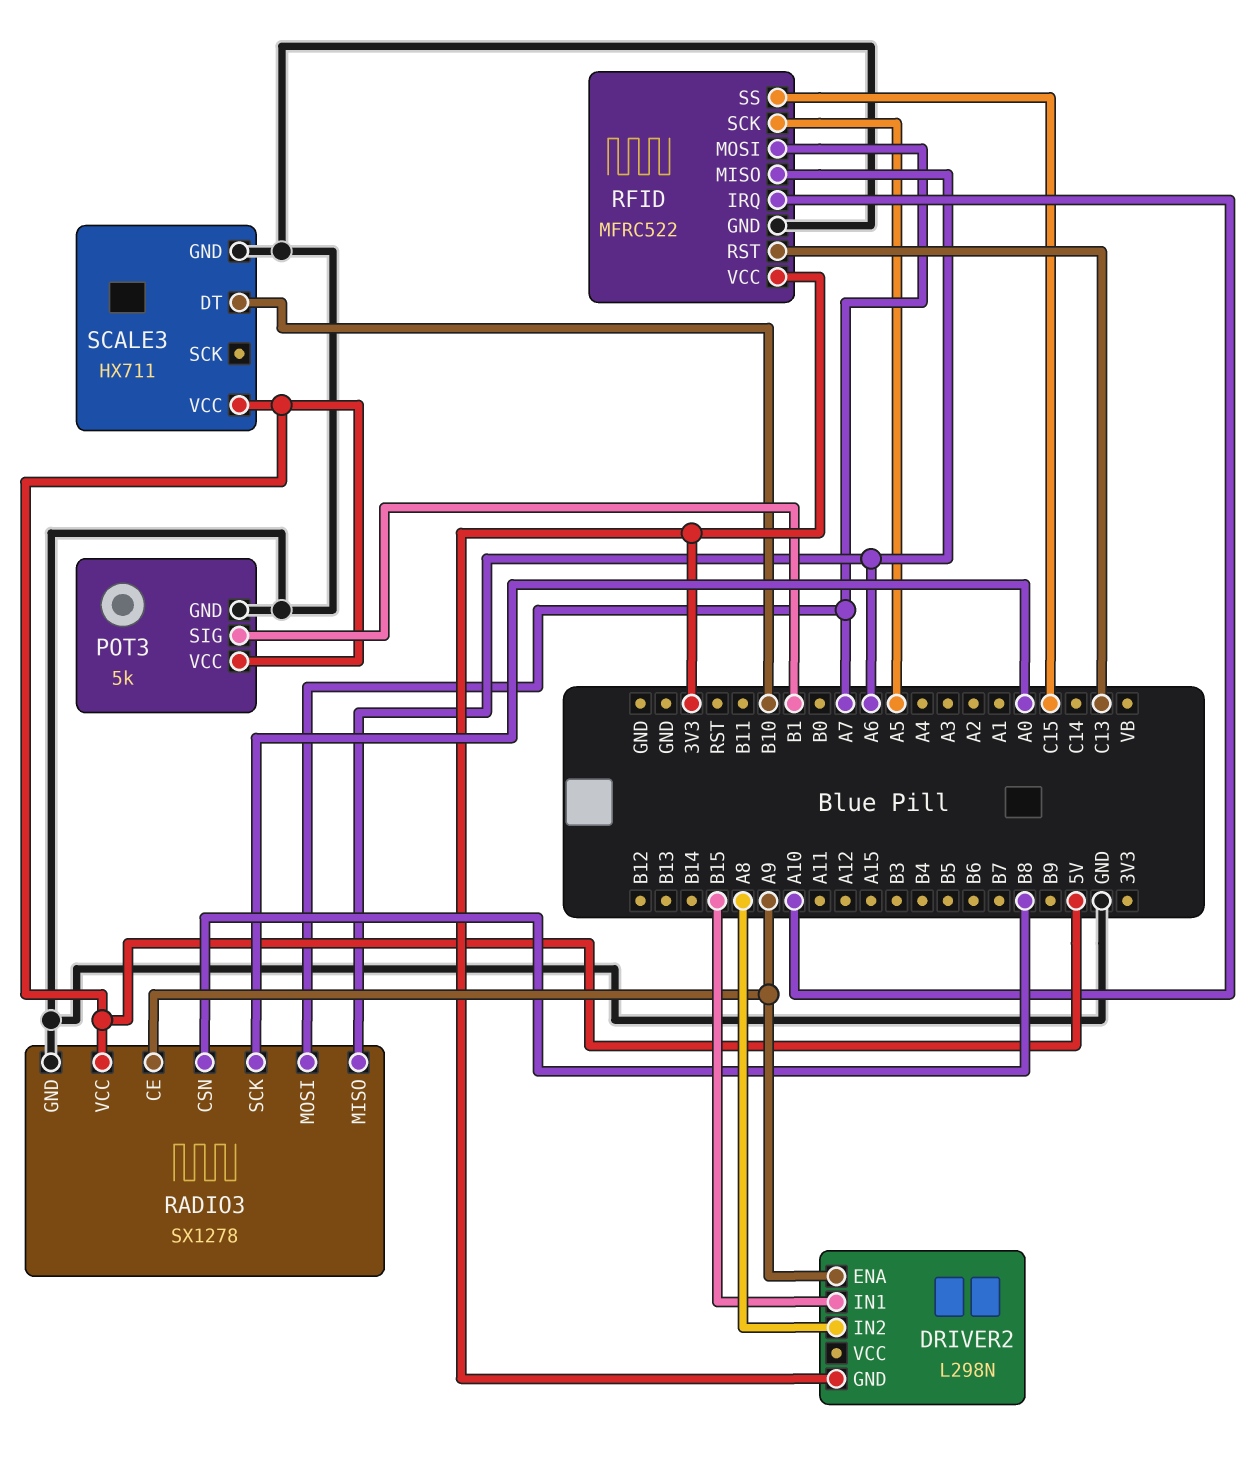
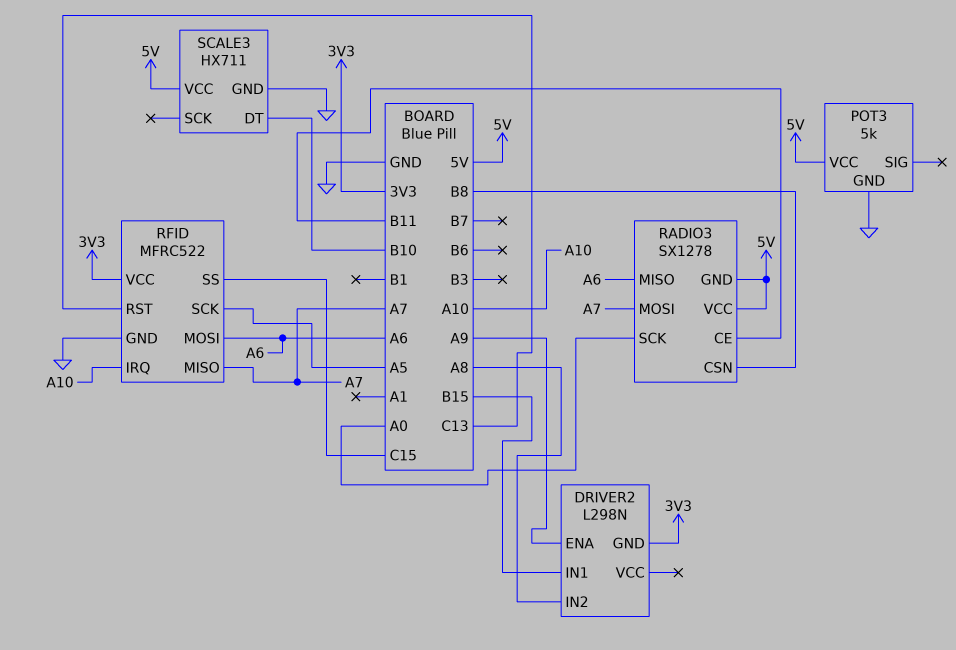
POT3 pin SIG: B1 -> none
RADIO3 pin CE: A9 -> B11
RADIO3 pin GND: GND -> 5V
RFID pin MISO: A6 -> A7
RFID pin MOSI: A7 -> A6

